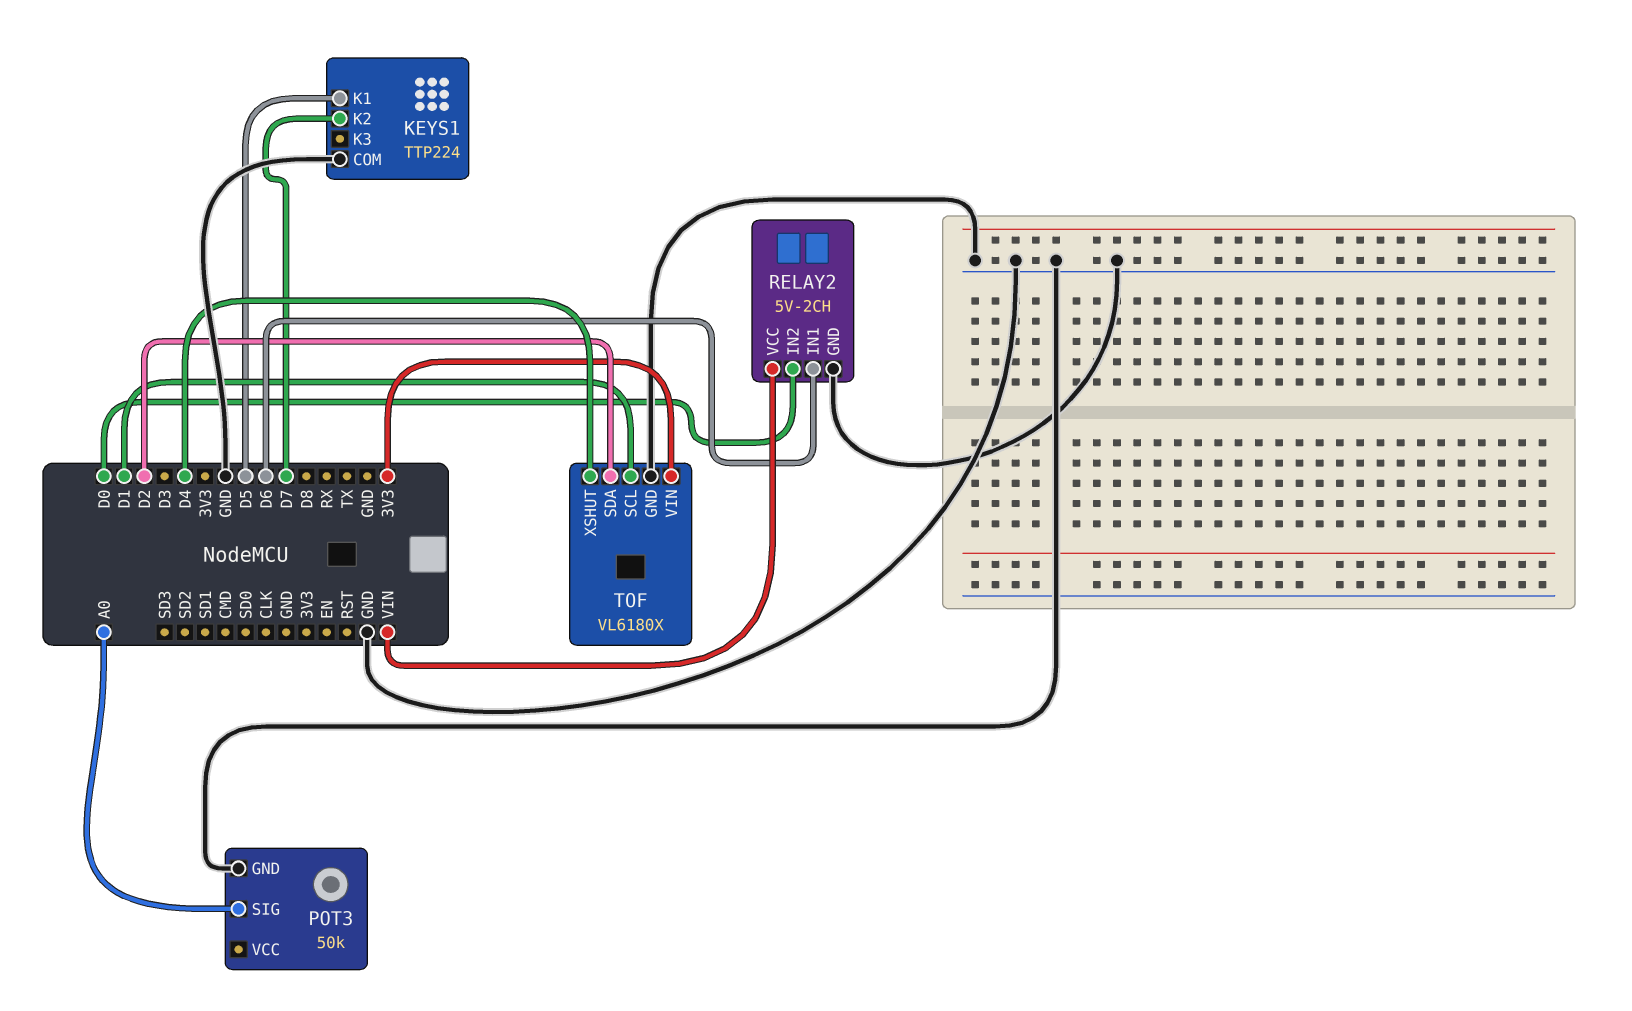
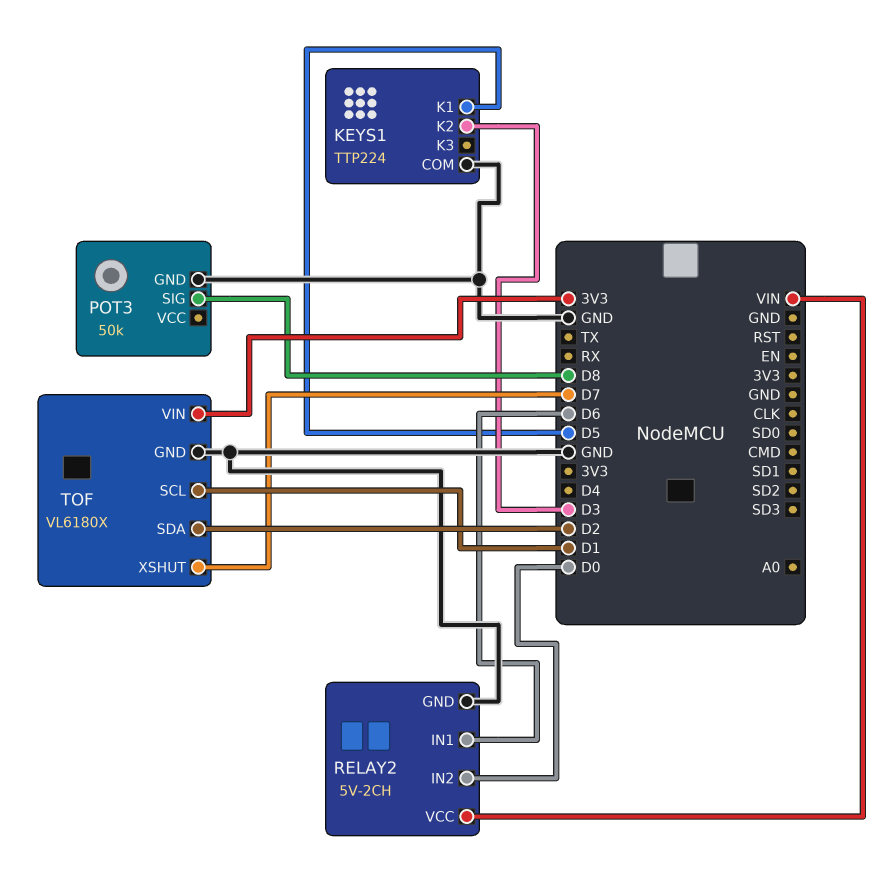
KEYS1 pin K2: D7 -> D3
POT3 pin SIG: A0 -> D8
TOF pin XSHUT: D4 -> D7

